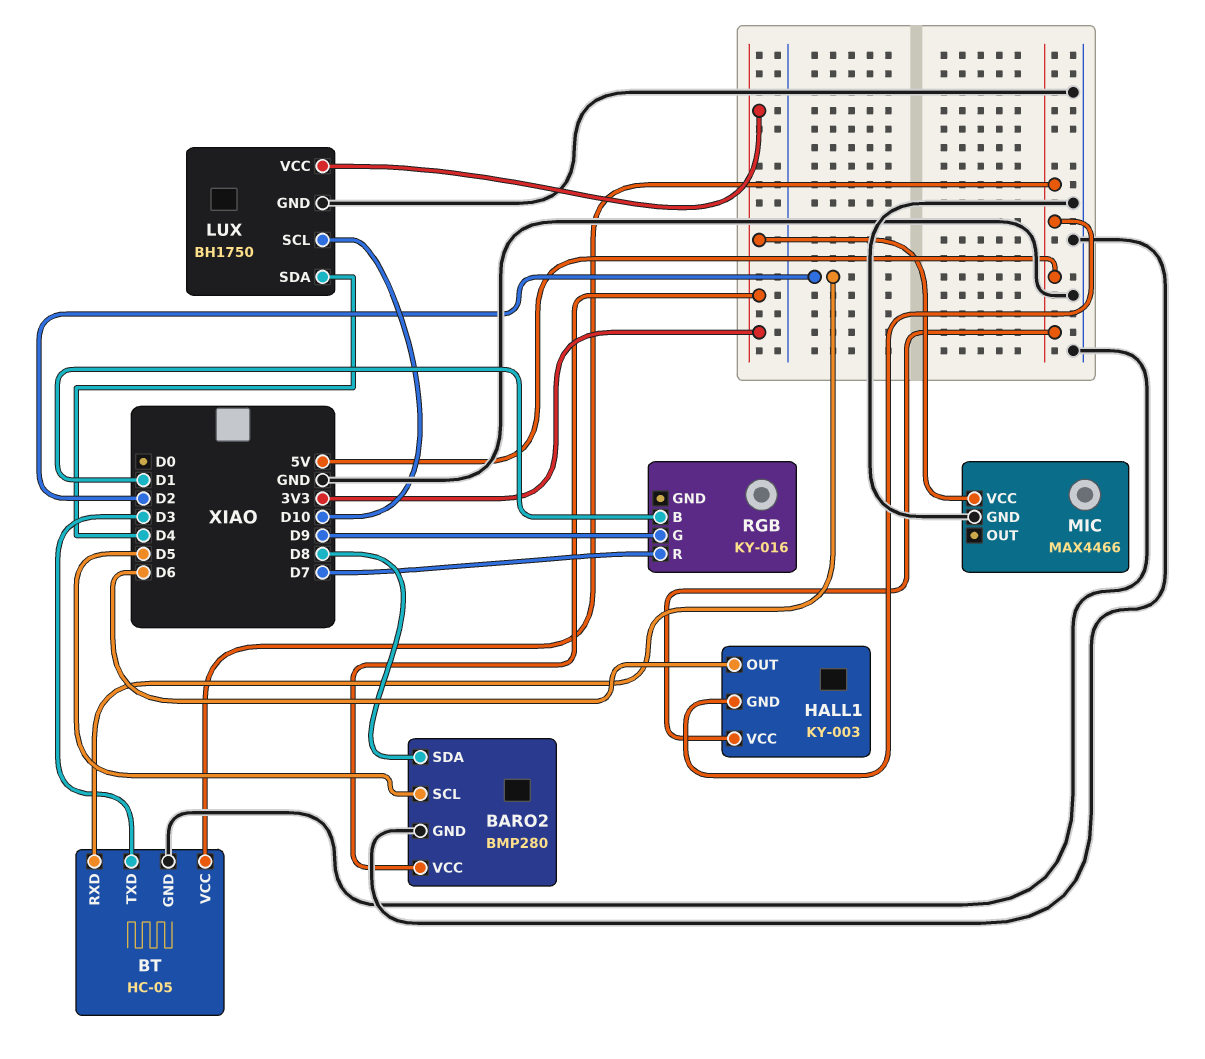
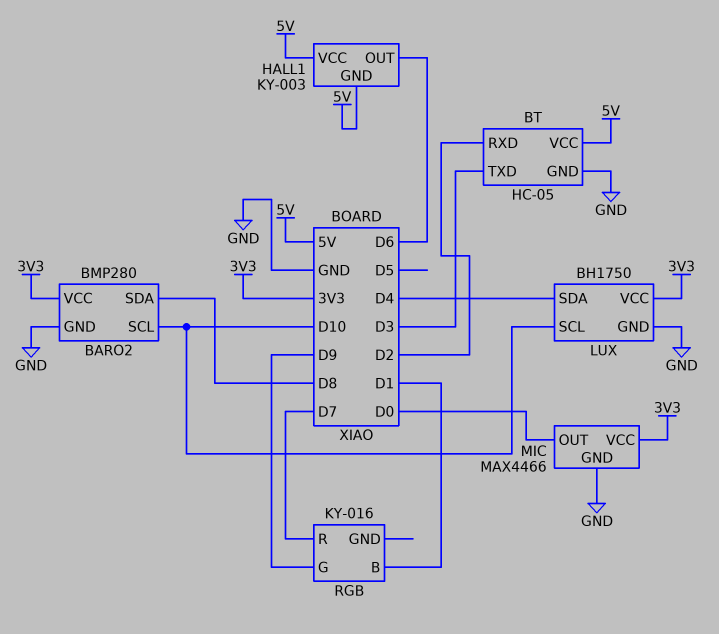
BARO2 pin SCL: D5 -> D10
MIC pin OUT: none -> D0

